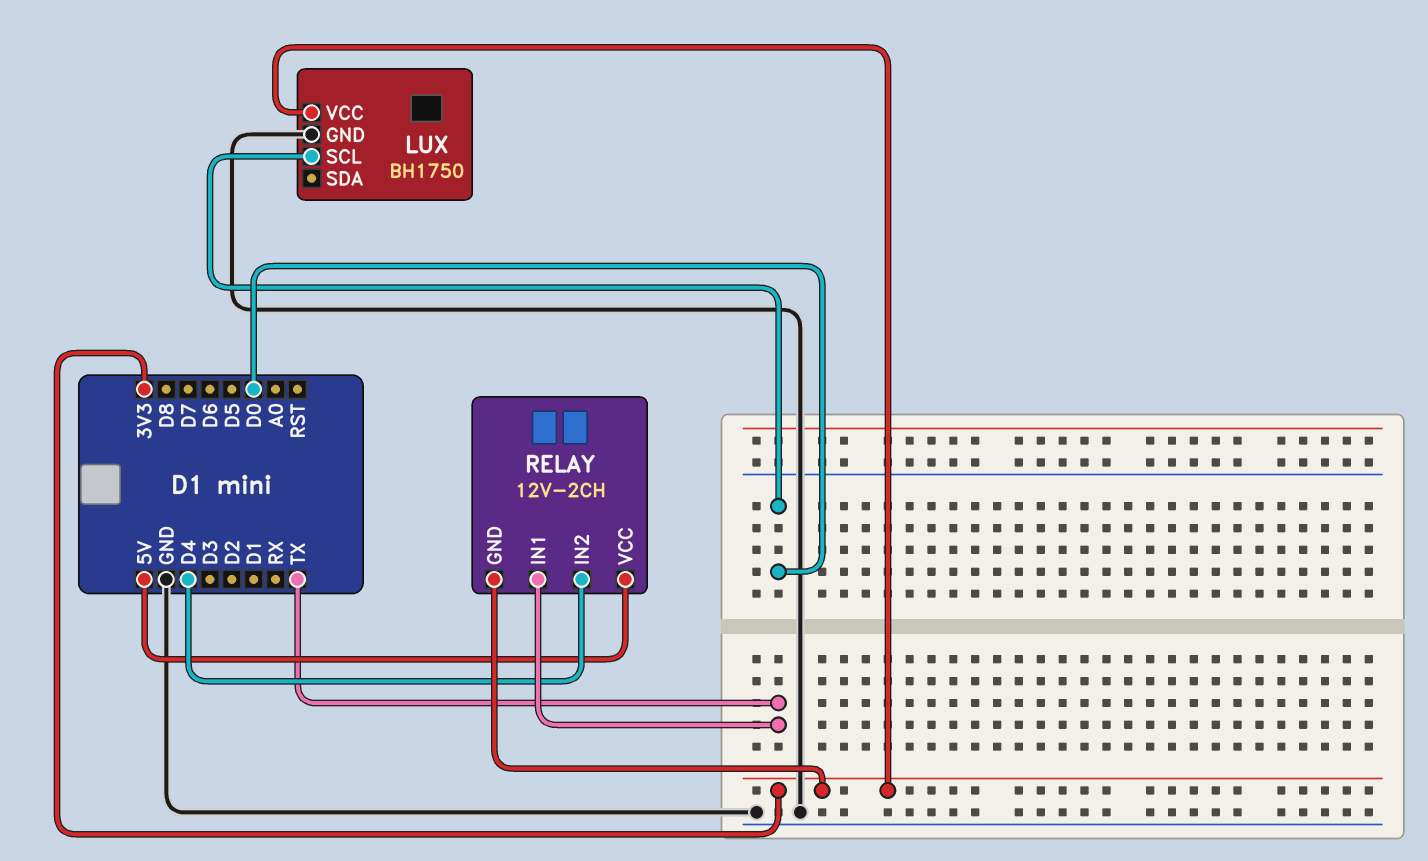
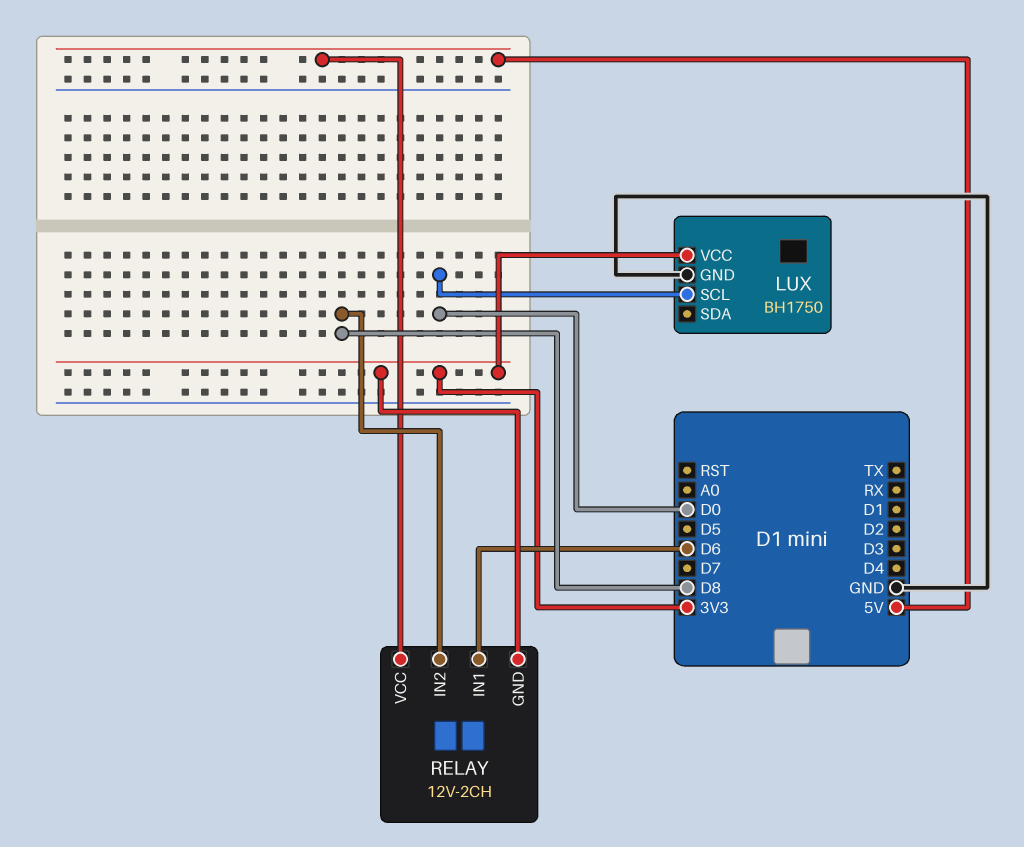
RELAY pin IN1: TX -> D6
RELAY pin IN2: D4 -> D8

